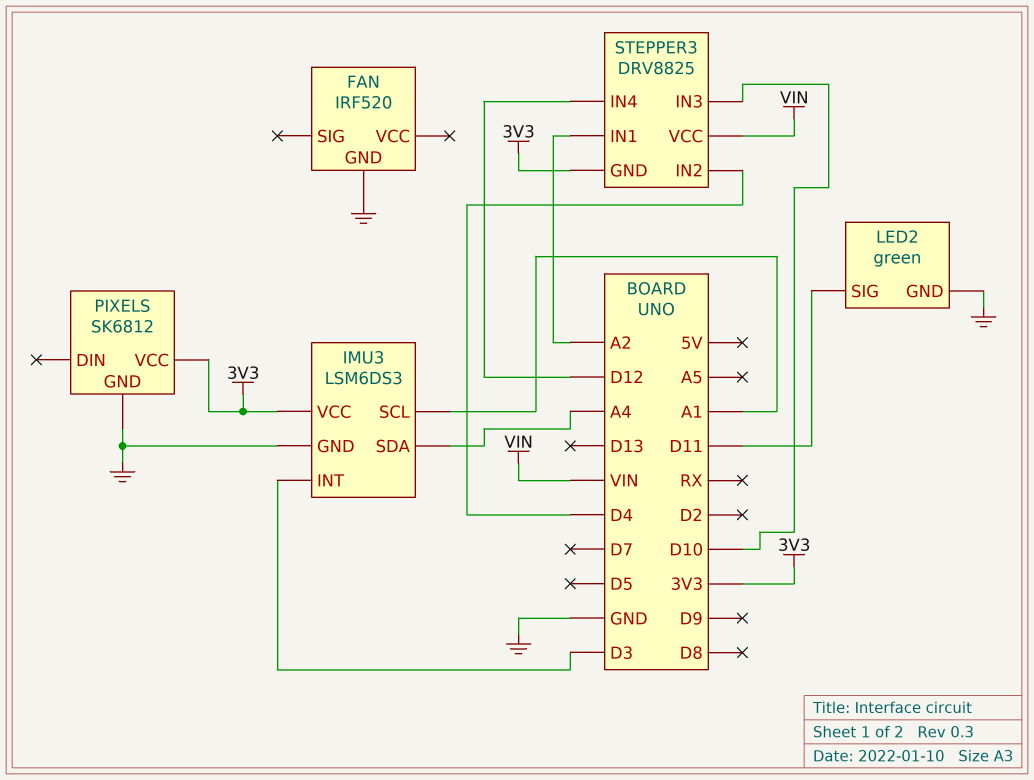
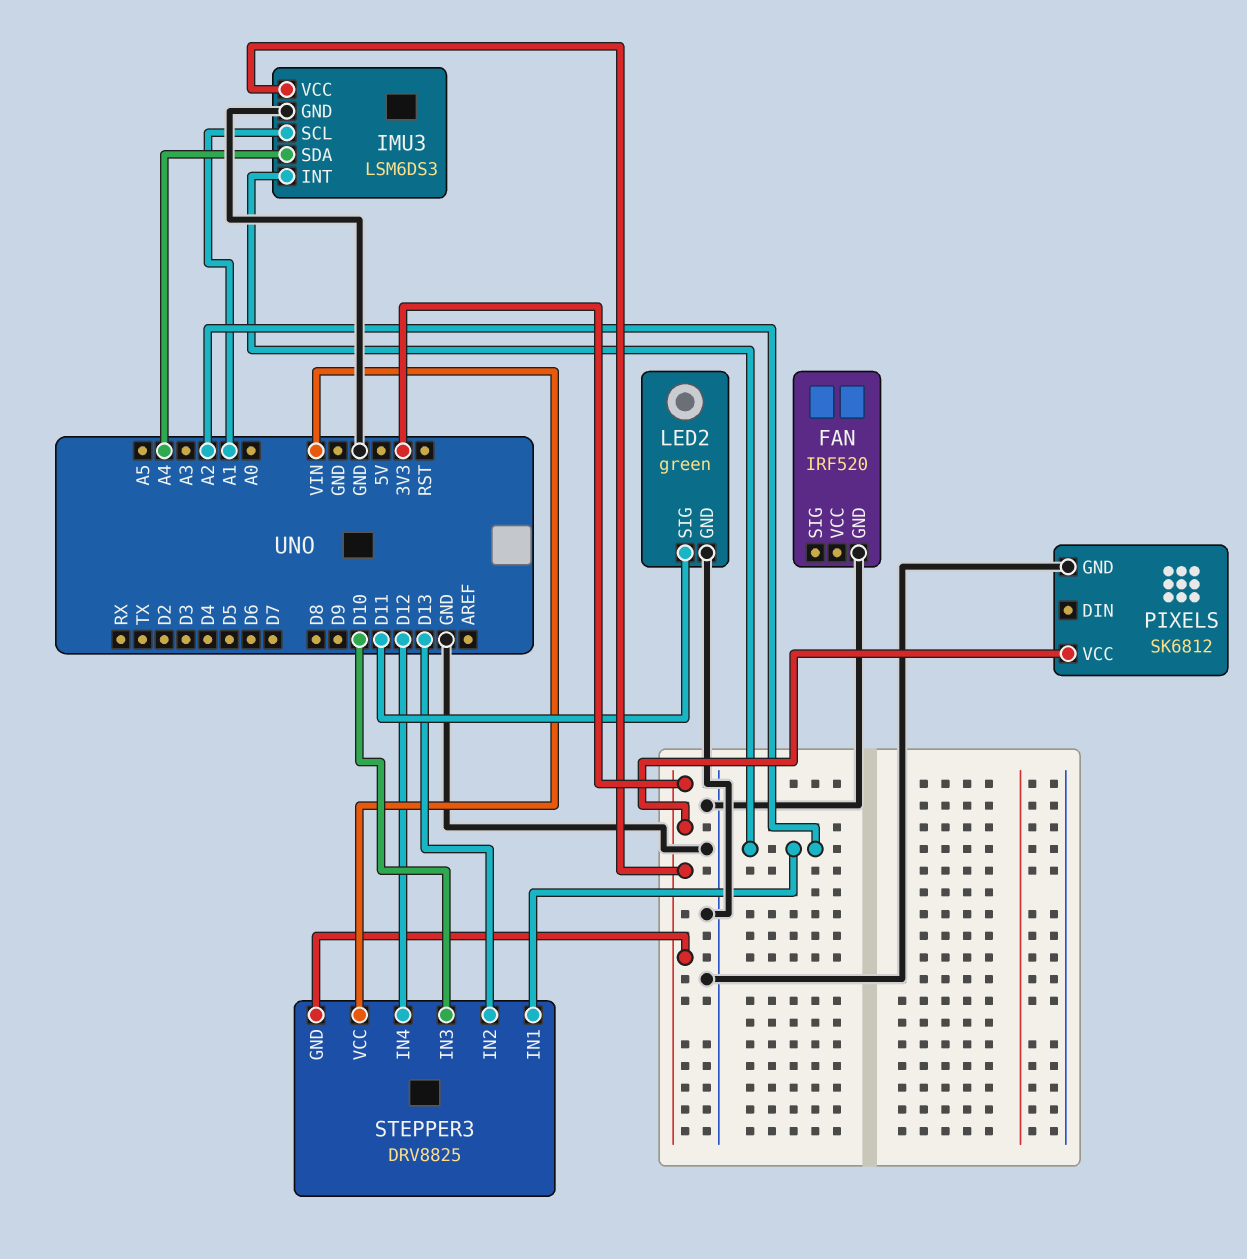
IMU3 pin INT: D3 -> A2
STEPPER3 pin IN2: D4 -> D13

